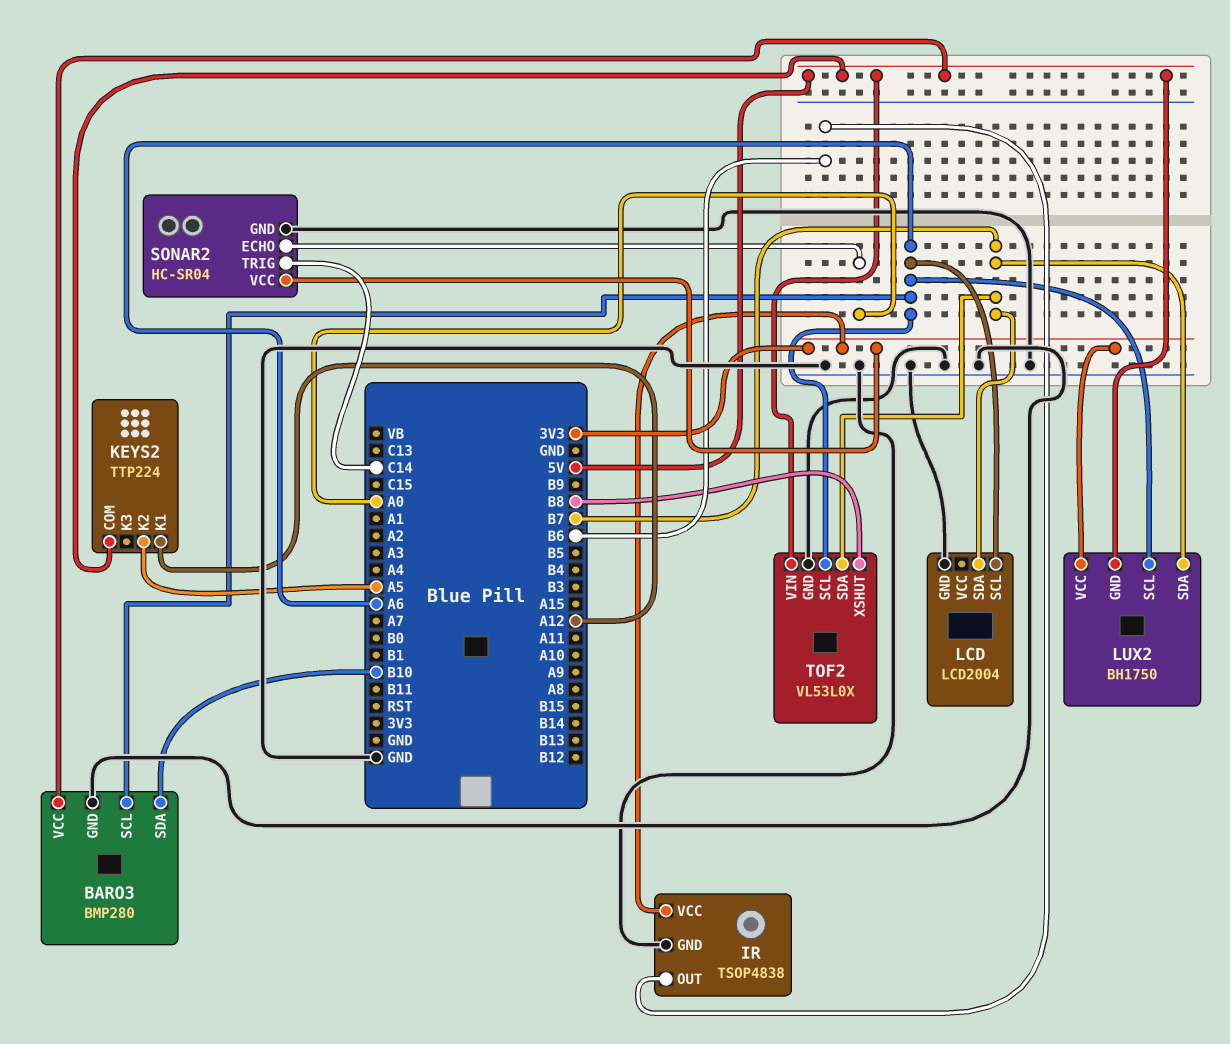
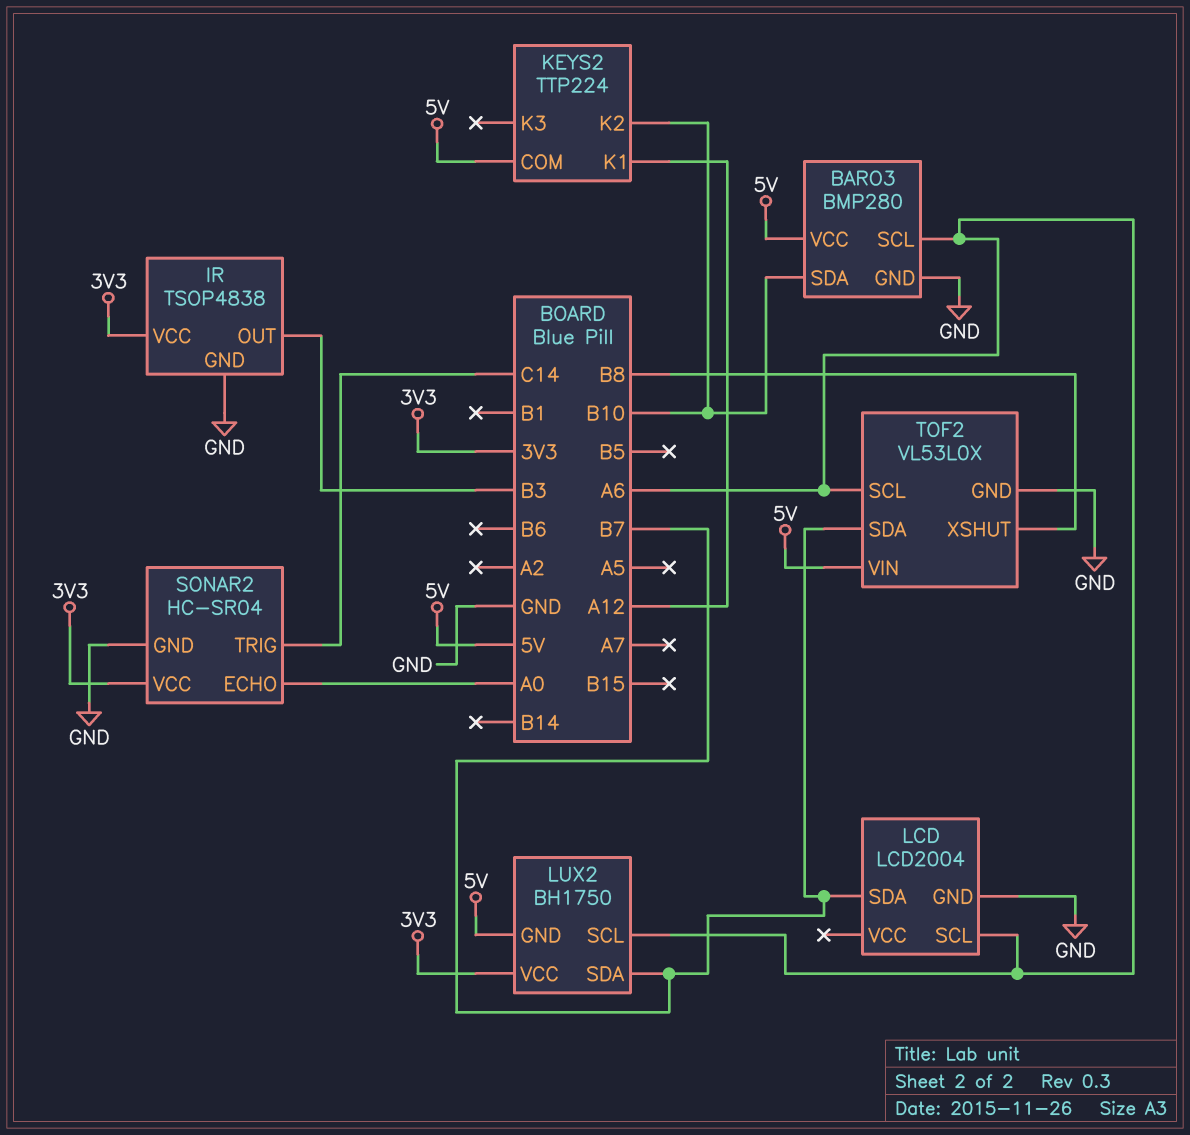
IR pin OUT: B6 -> B3
KEYS2 pin K2: A5 -> B10

